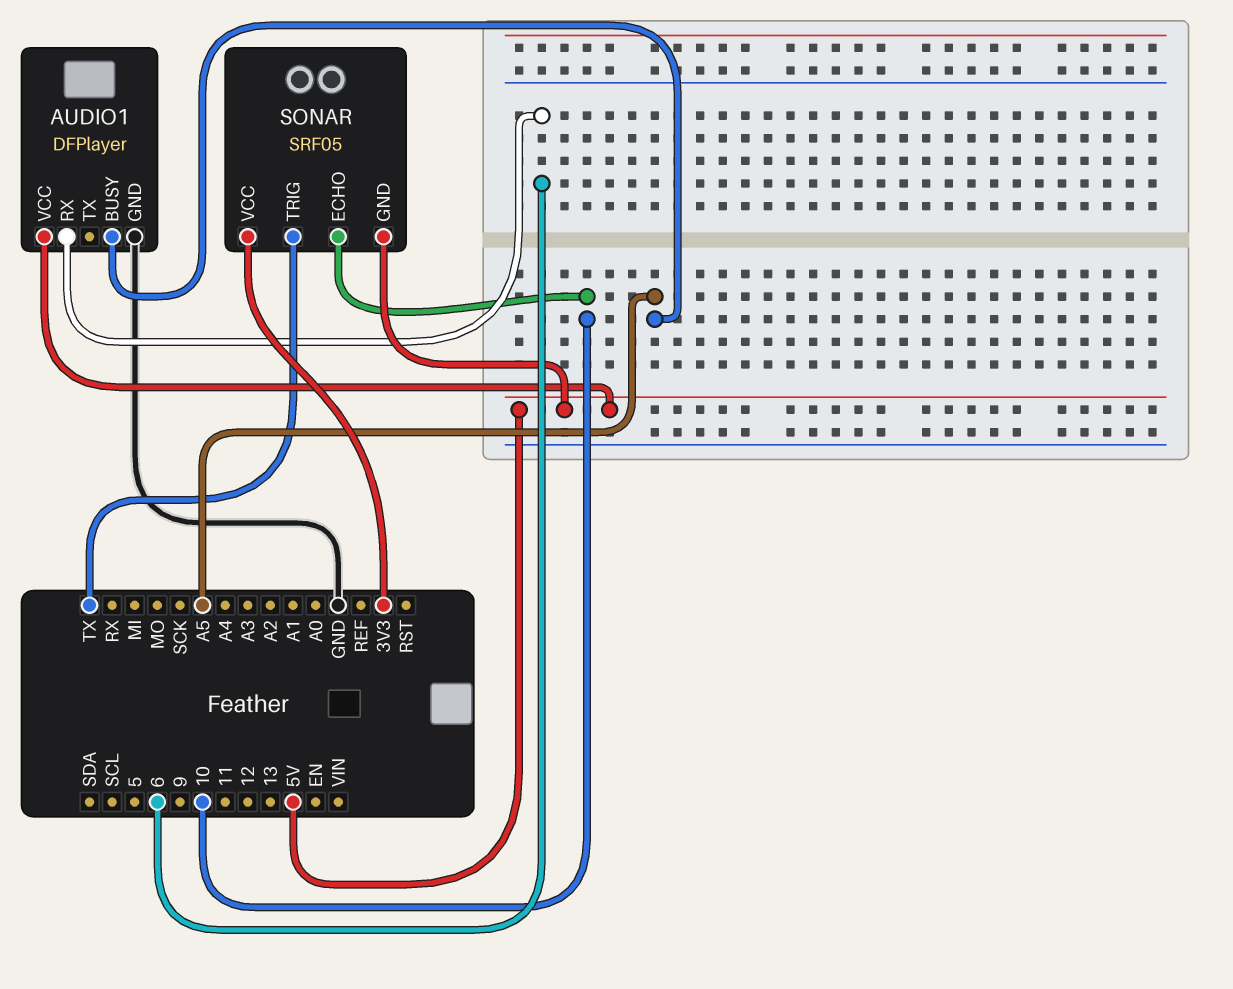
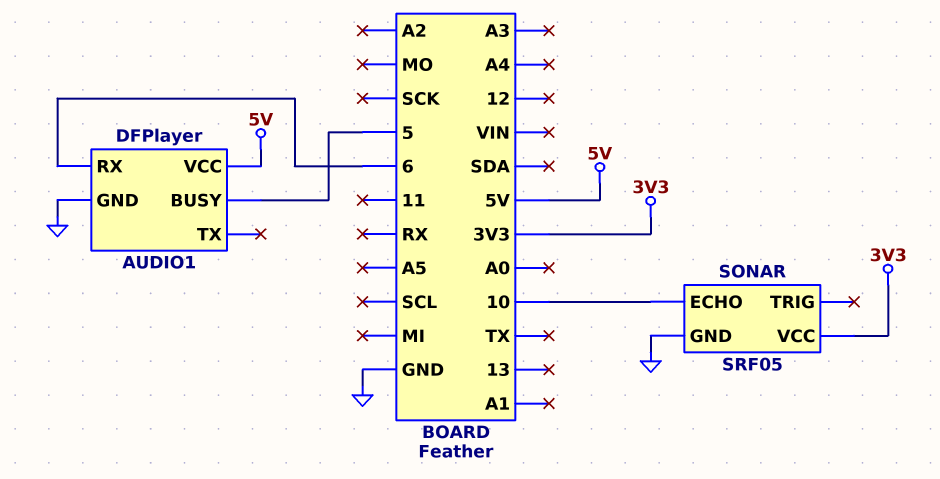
AUDIO1 pin BUSY: A5 -> 5
SONAR pin GND: 5V -> GND
SONAR pin TRIG: TX -> none

